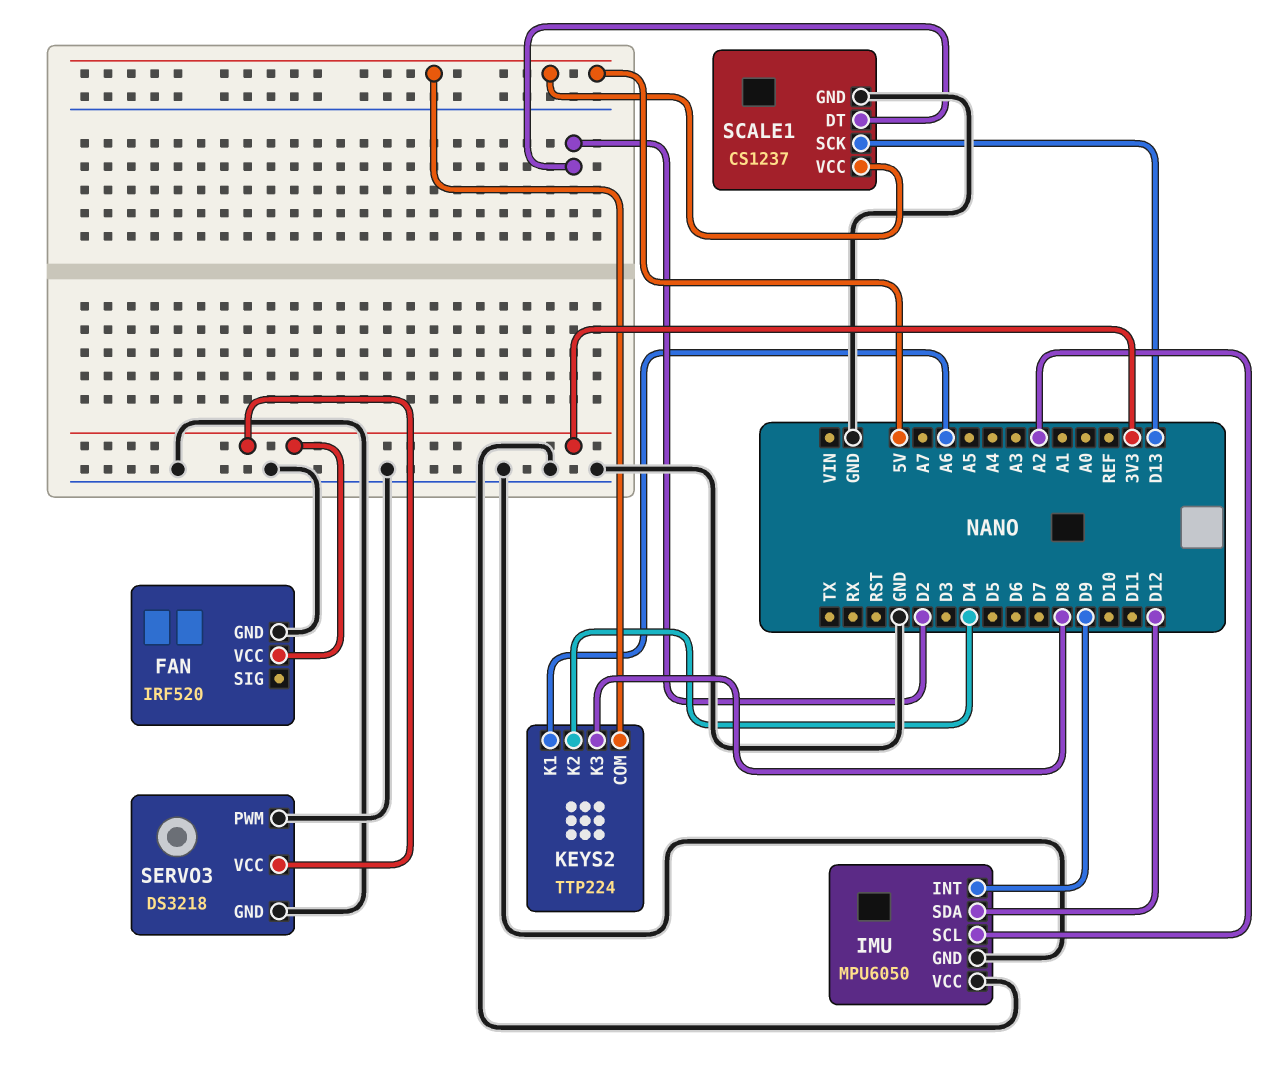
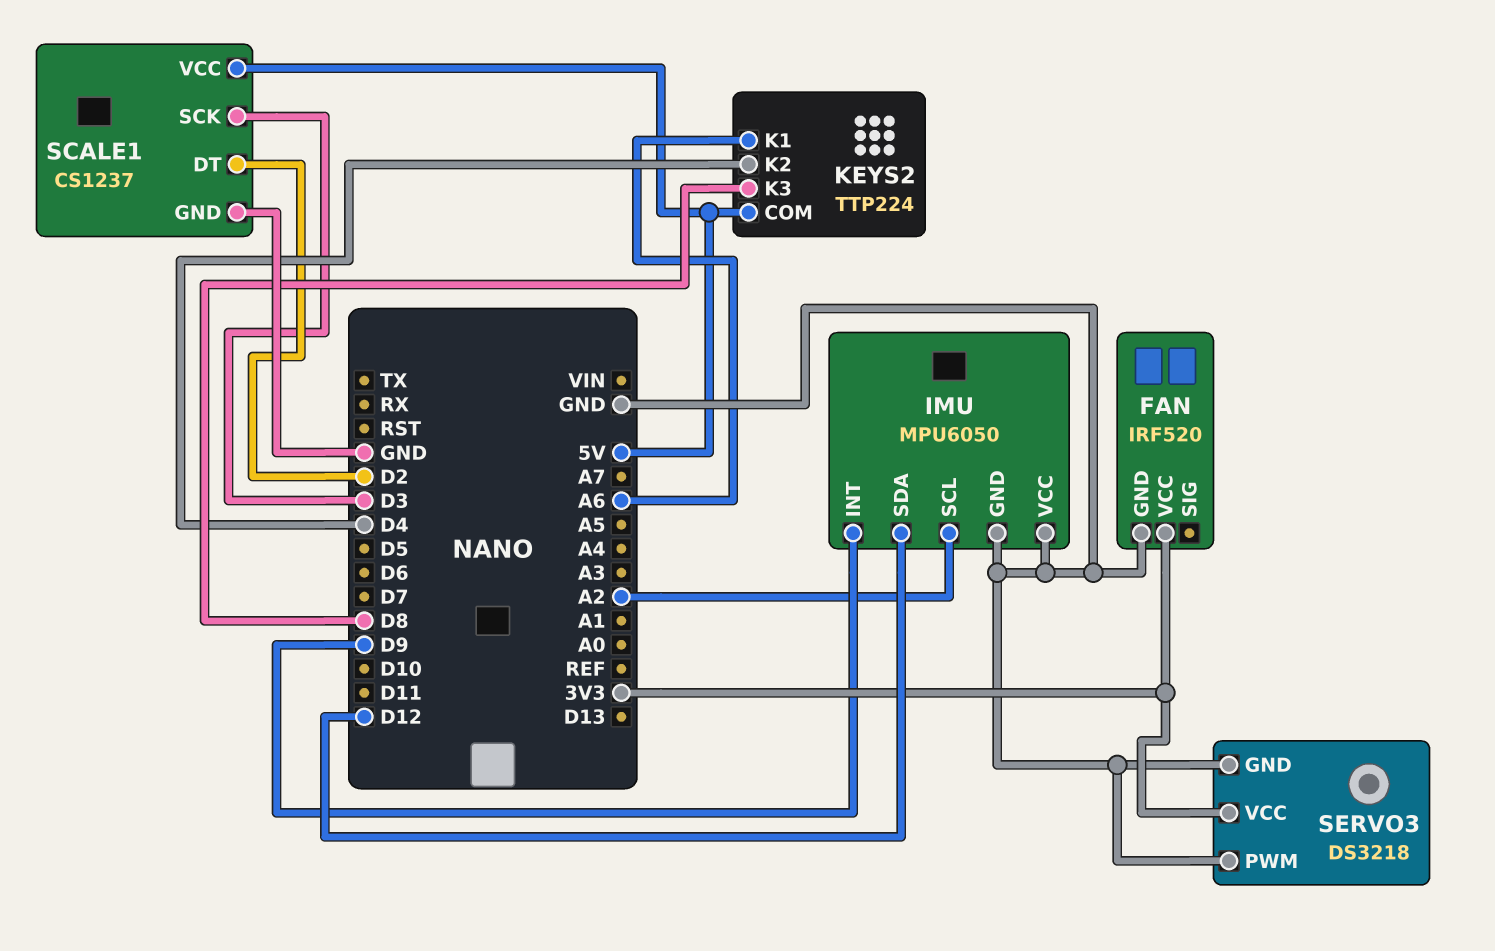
SCALE1 pin SCK: D13 -> D3

